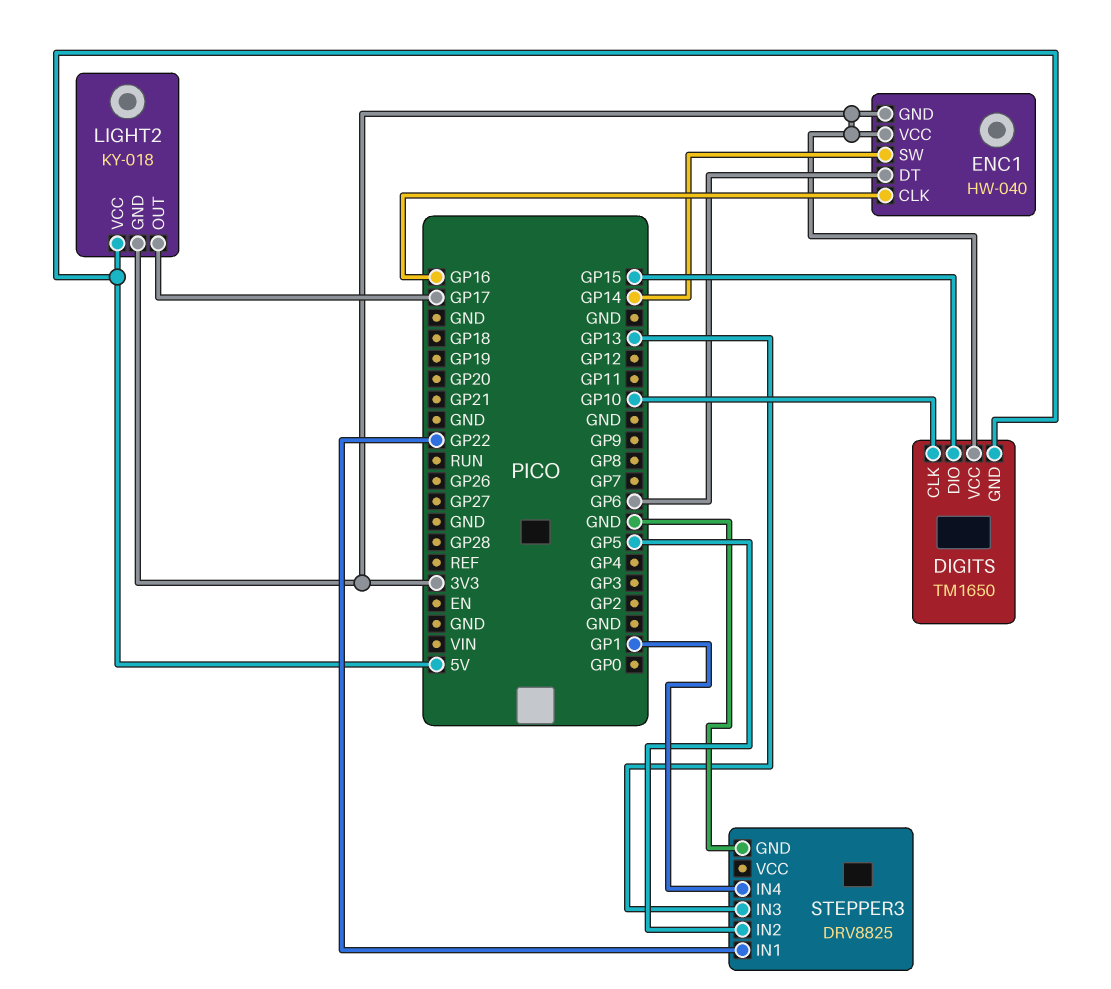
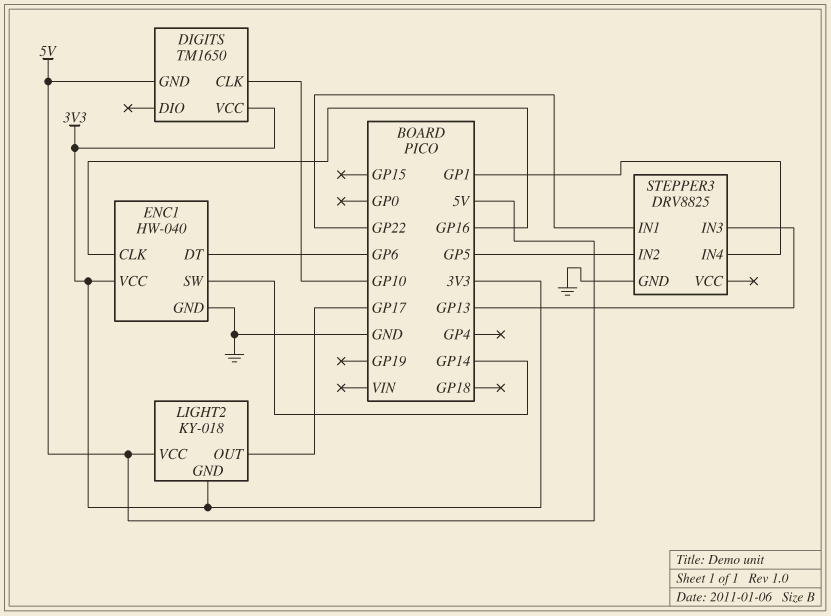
DIGITS pin DIO: GP15 -> none
ENC1 pin GND: 3V3 -> GND

